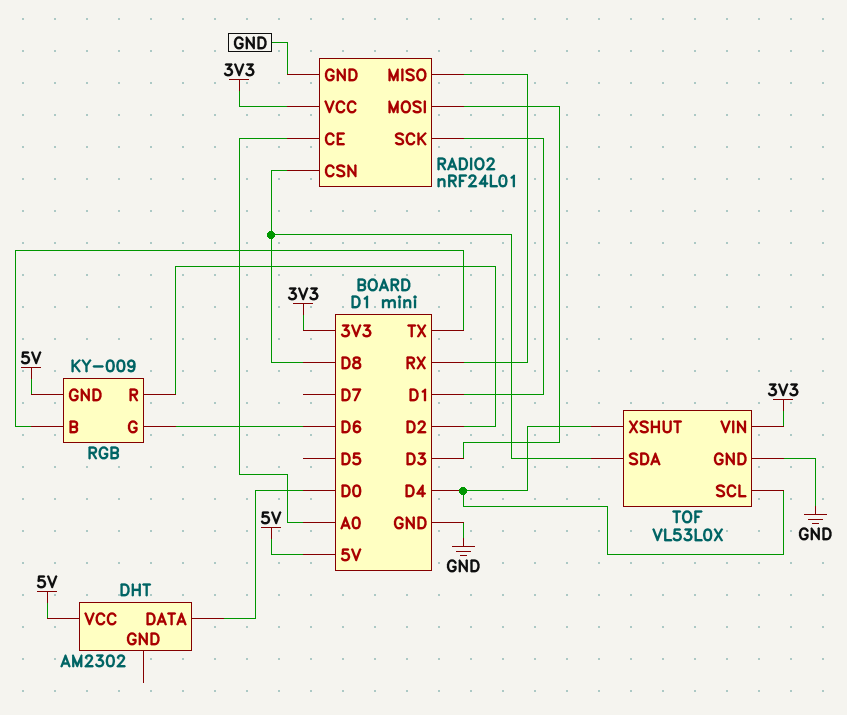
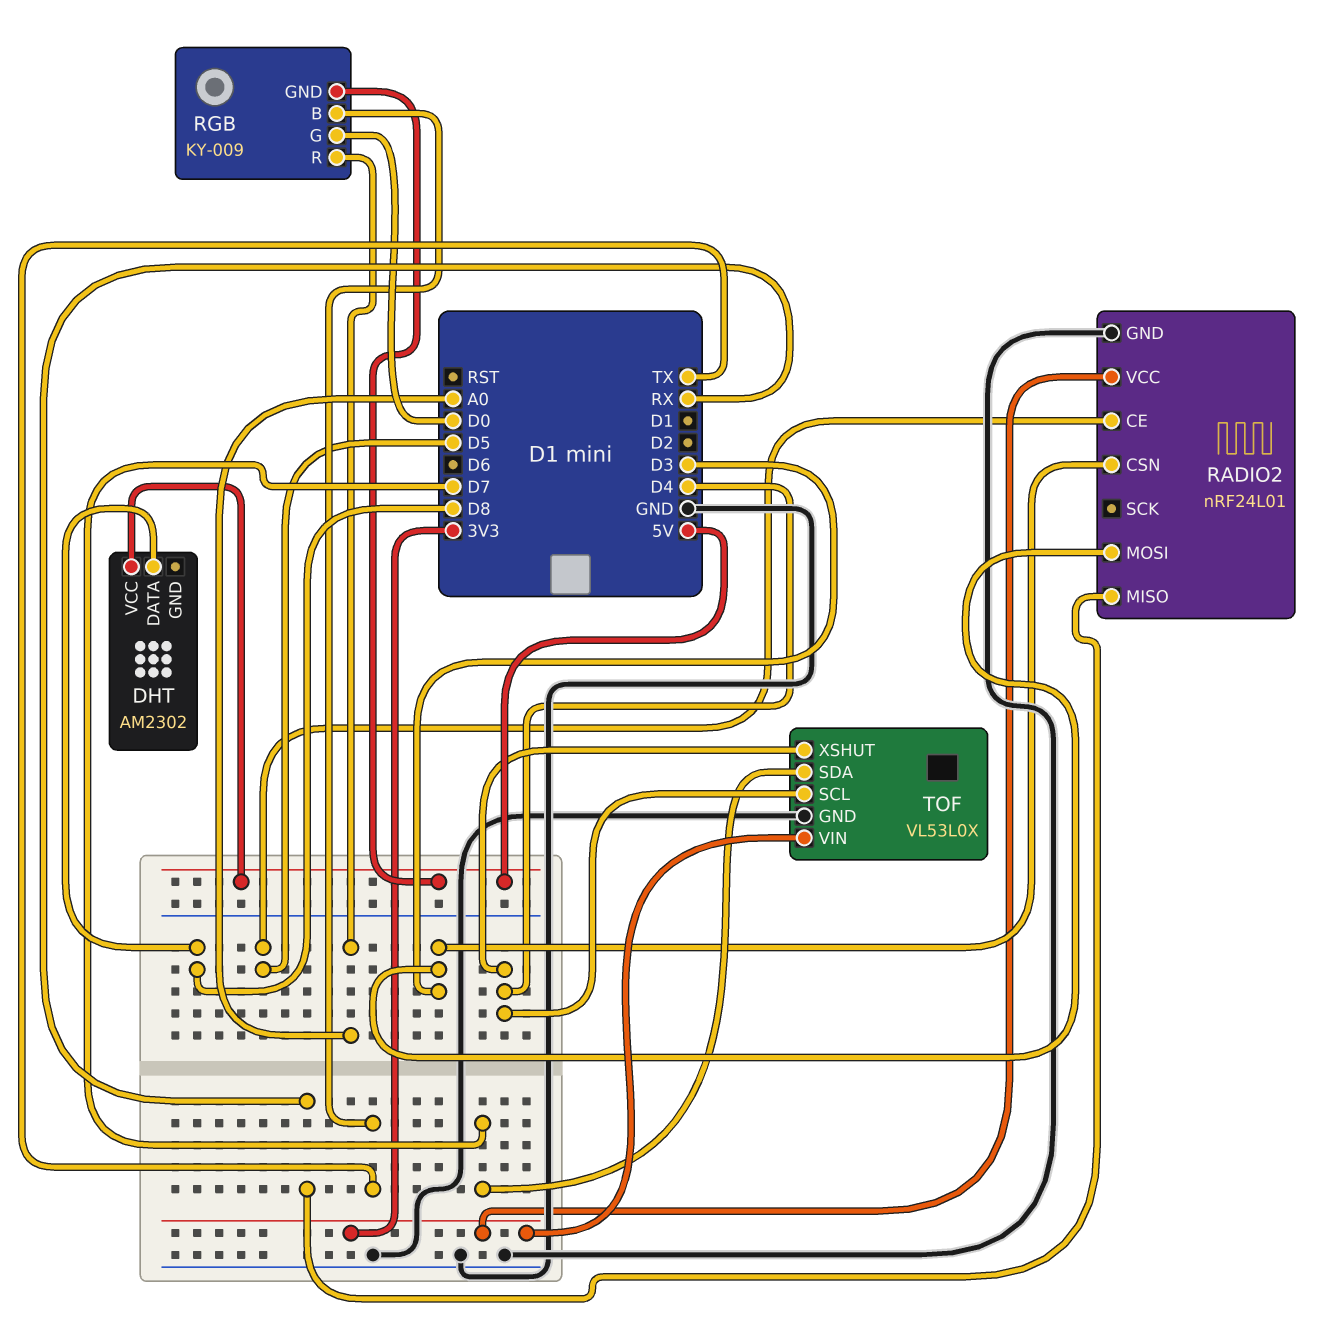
DHT pin DATA: D0 -> D8
RADIO2 pin CE: A0 -> D5
RADIO2 pin CSN: D8 -> D3
RADIO2 pin SCK: D1 -> none
RGB pin G: D6 -> D0
RGB pin R: D2 -> A0
TOF pin SDA: D8 -> D7

